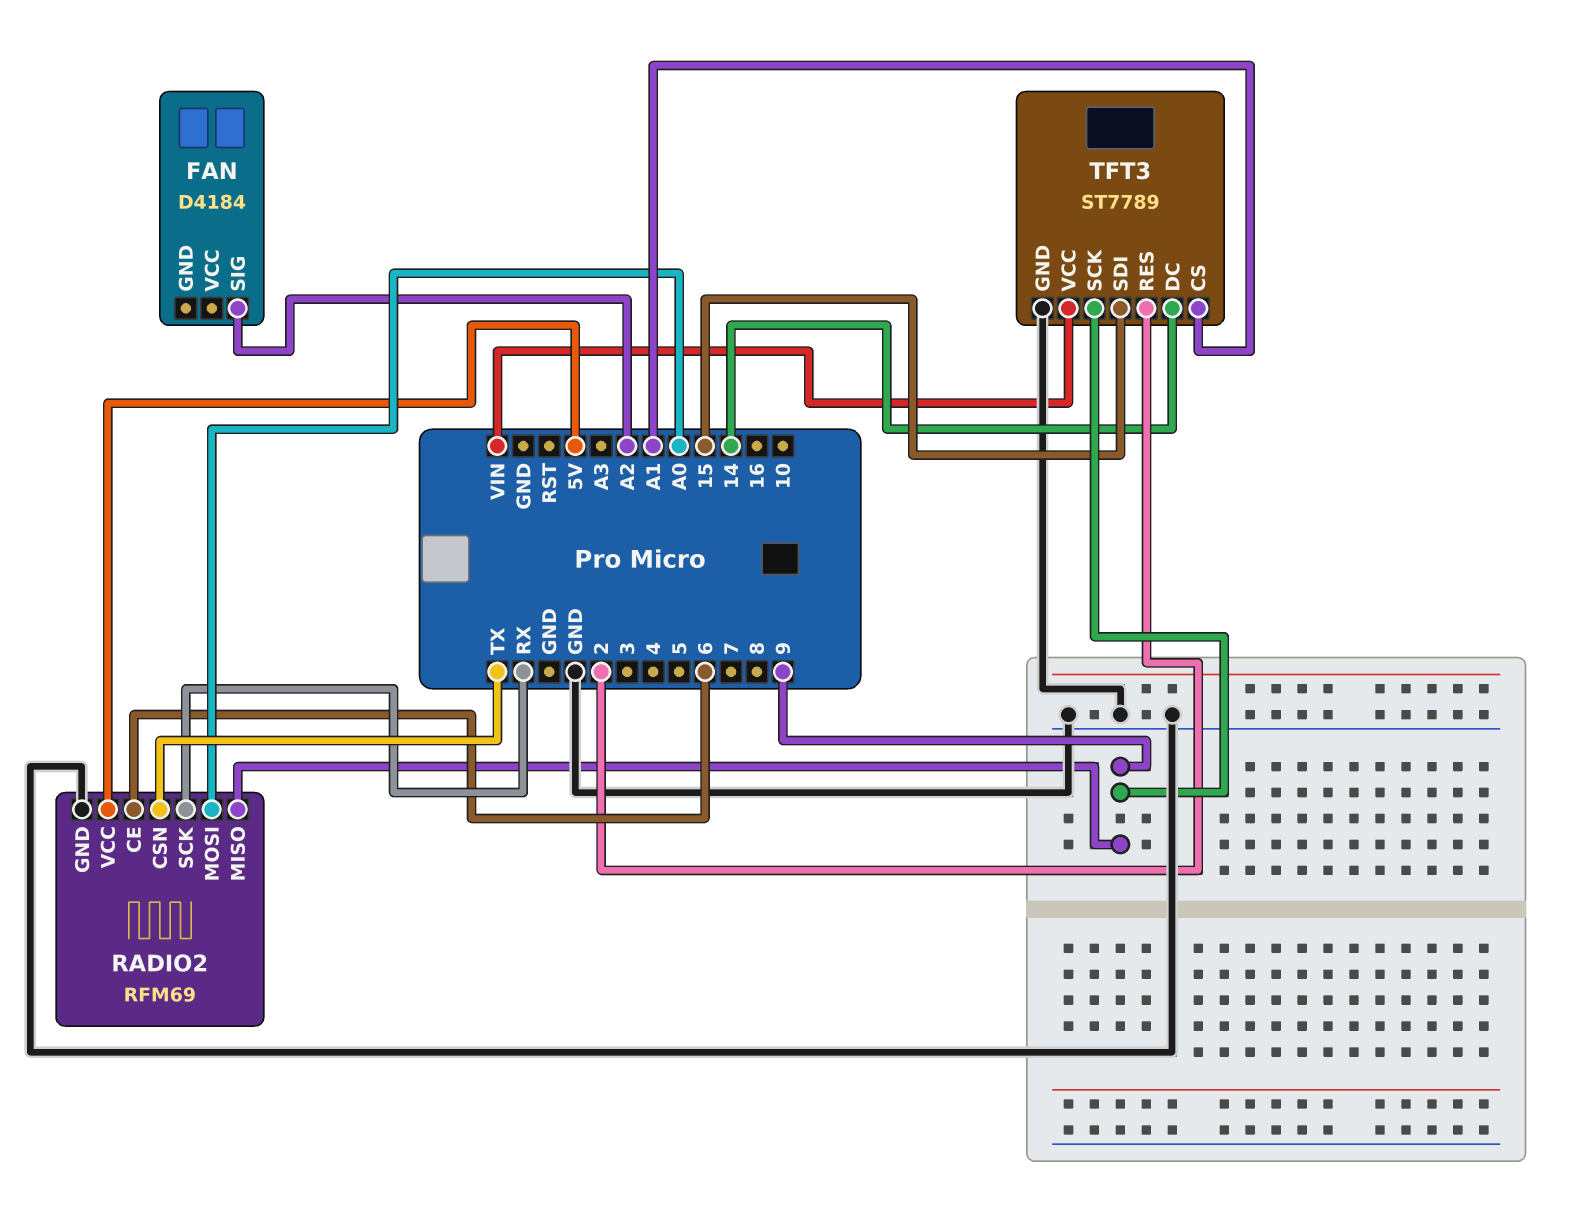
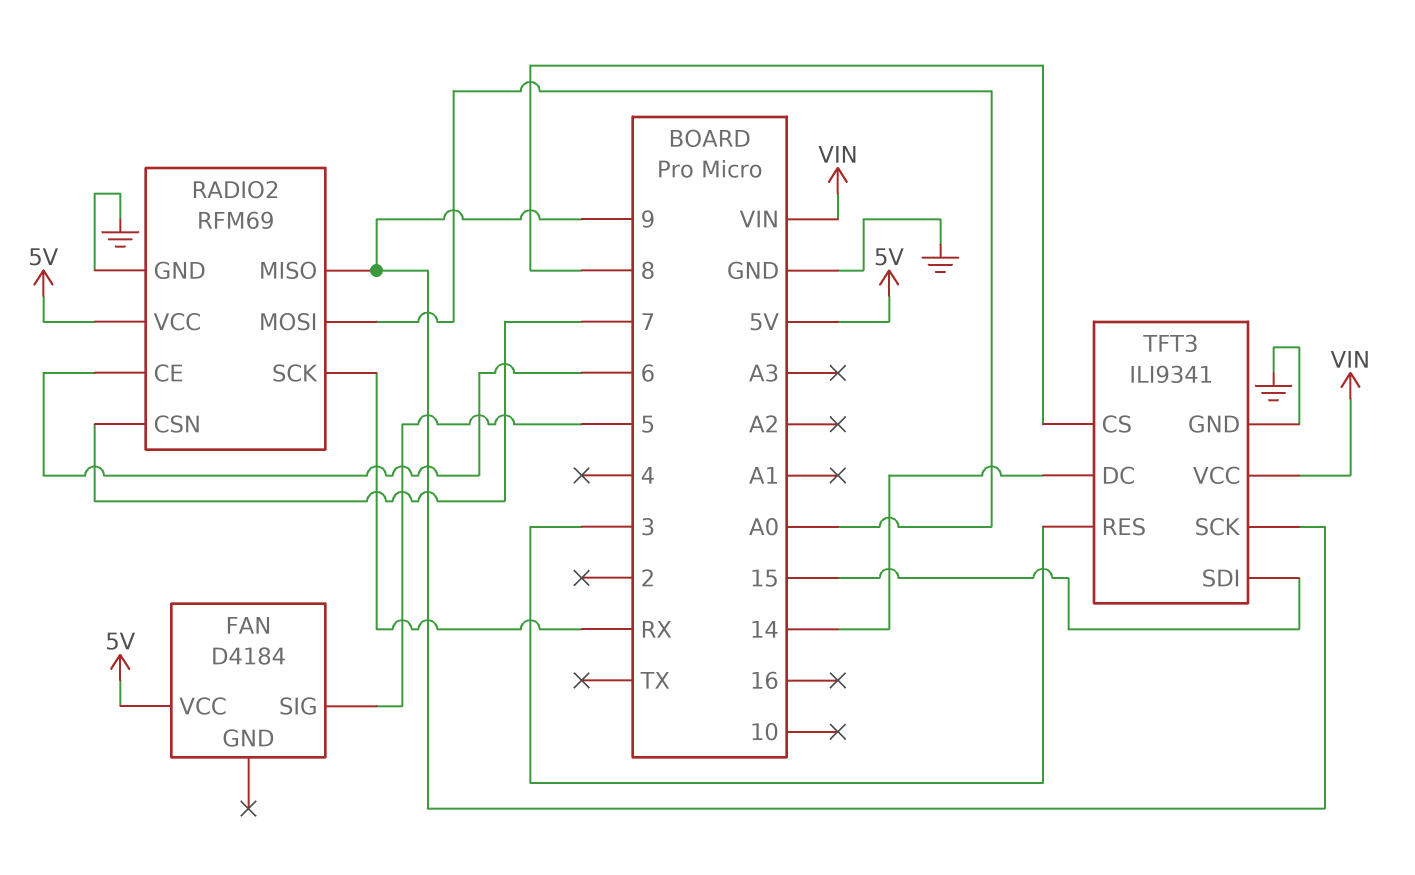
FAN pin SIG: A2 -> 5
FAN pin VCC: none -> 5V
RADIO2 pin CSN: TX -> 7
TFT3: ST7789 -> ILI9341
TFT3 pin CS: A1 -> 8
TFT3 pin RES: 2 -> 3

